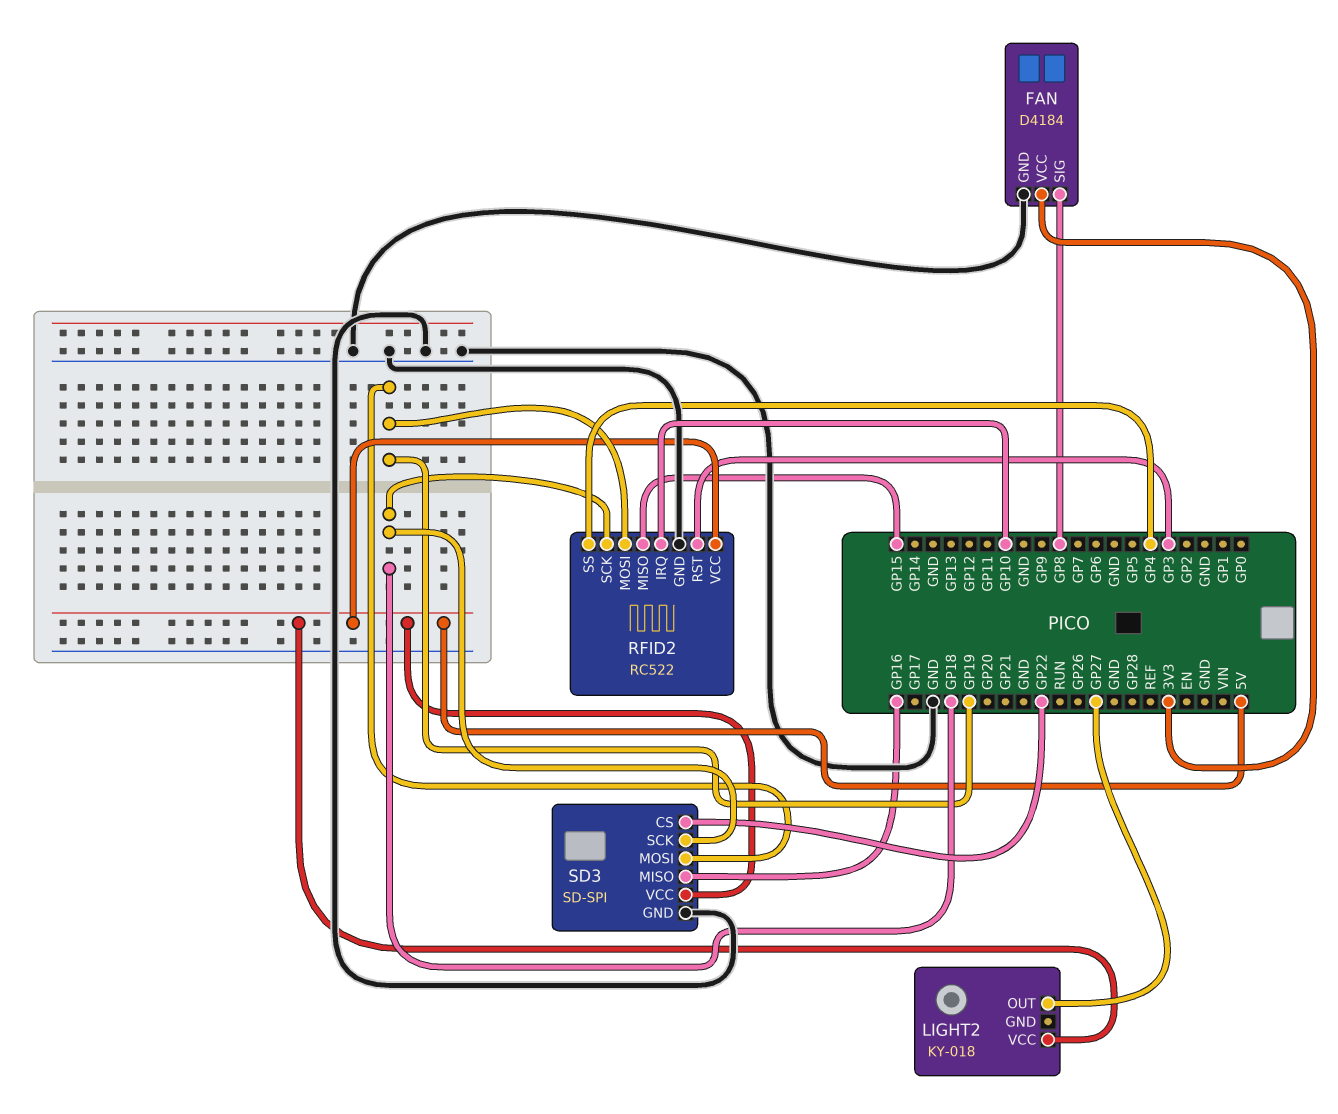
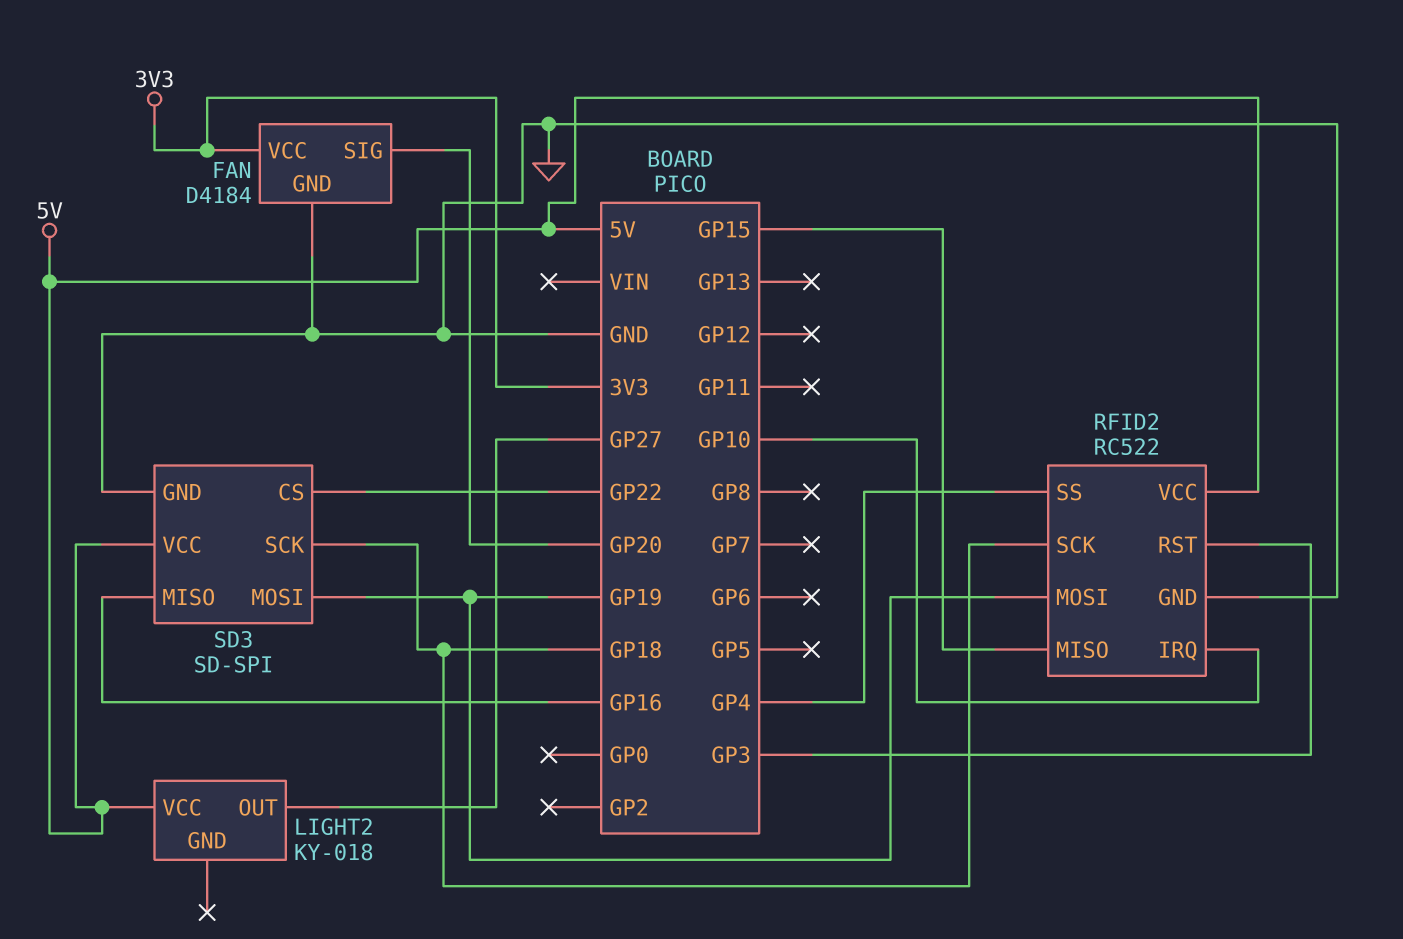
FAN pin SIG: GP8 -> GP20

